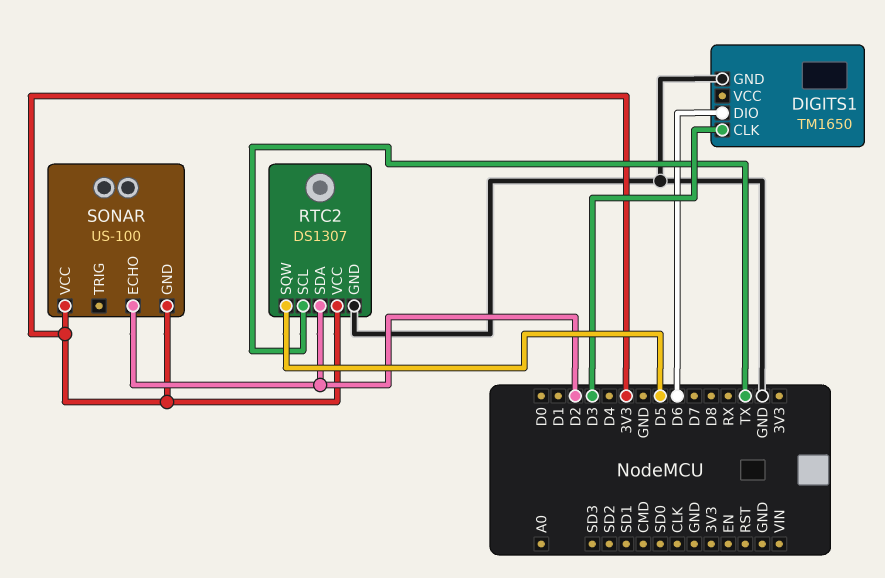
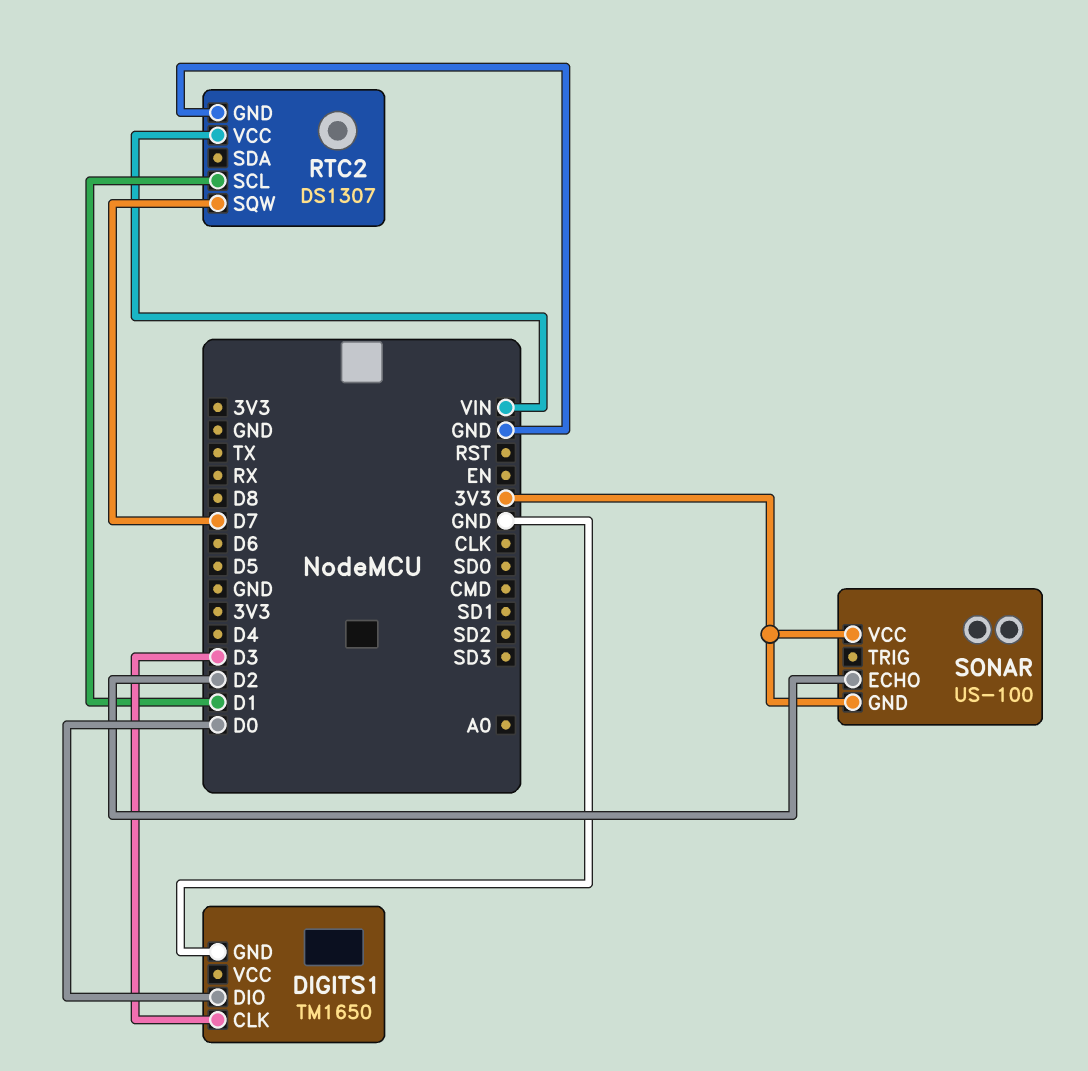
DIGITS1 pin DIO: D6 -> D0
RTC2 pin SCL: TX -> D1
RTC2 pin SDA: D2 -> none
RTC2 pin SQW: D5 -> D7
RTC2 pin VCC: 3V3 -> VIN

